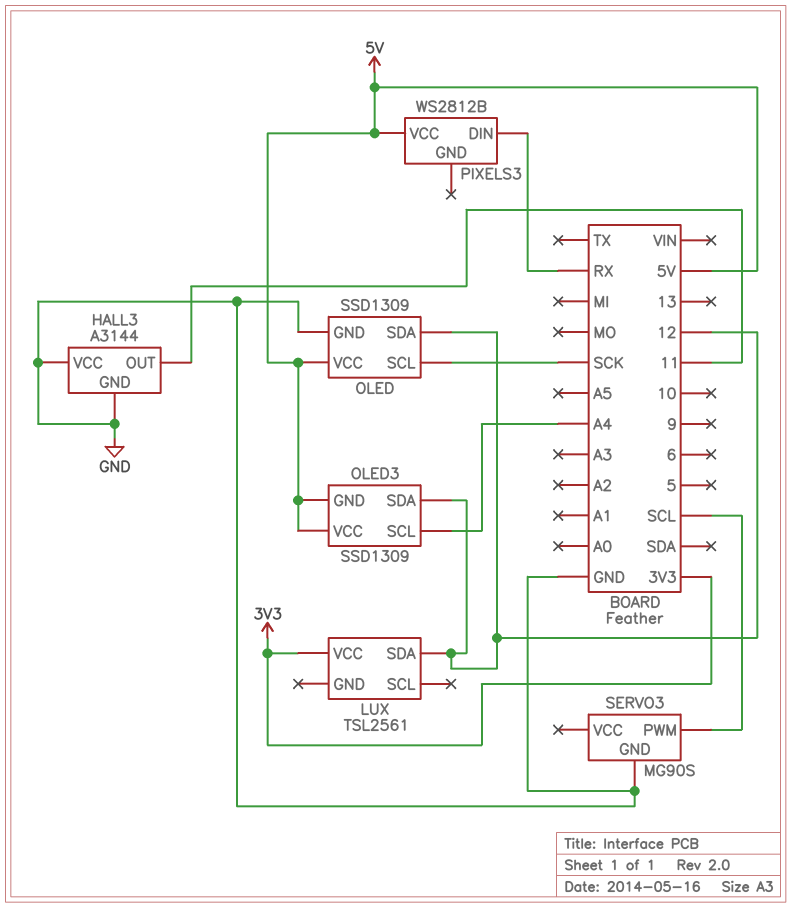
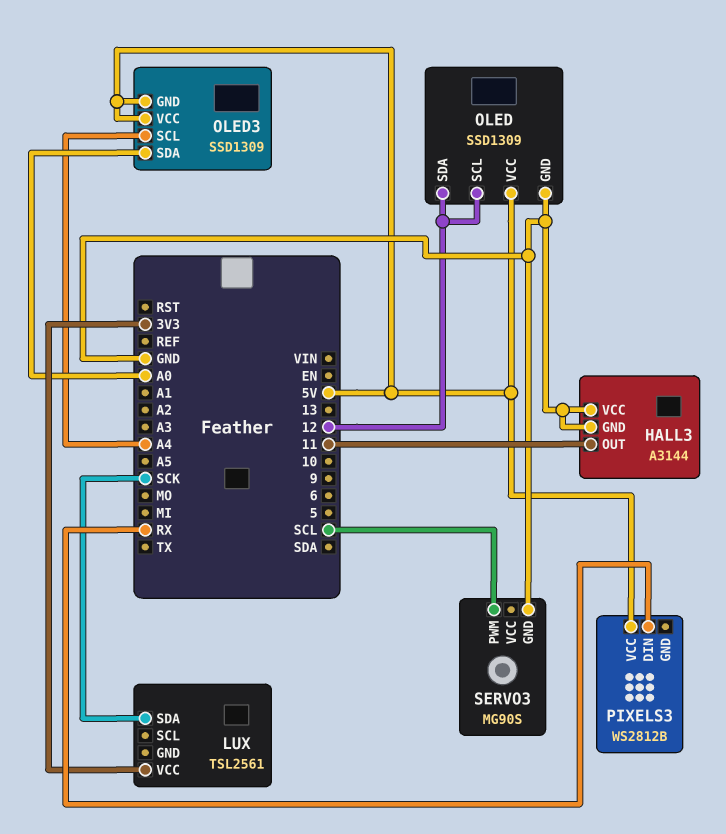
LUX pin SDA: 12 -> SCK
OLED pin SCL: SCK -> 12
OLED3 pin SDA: 12 -> A0

